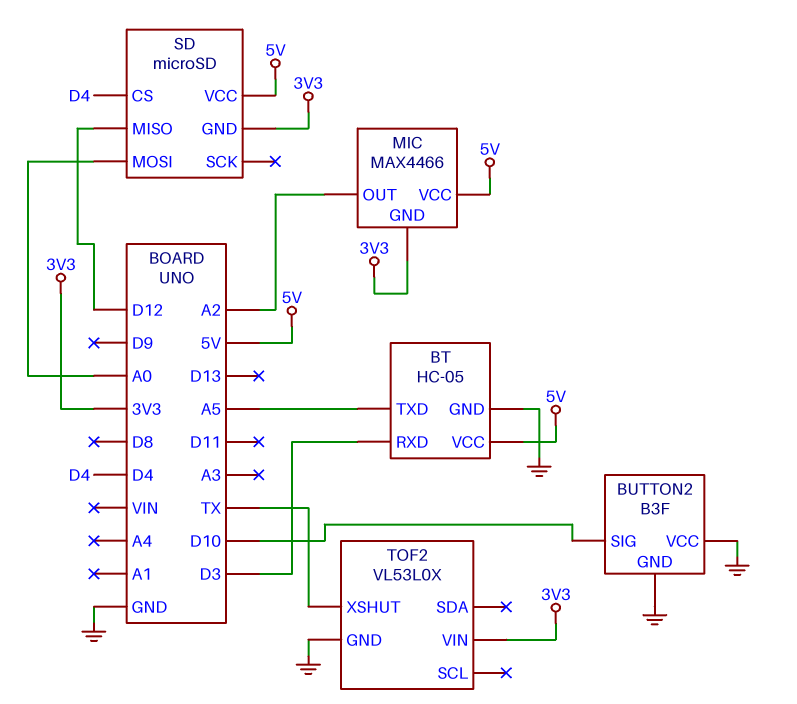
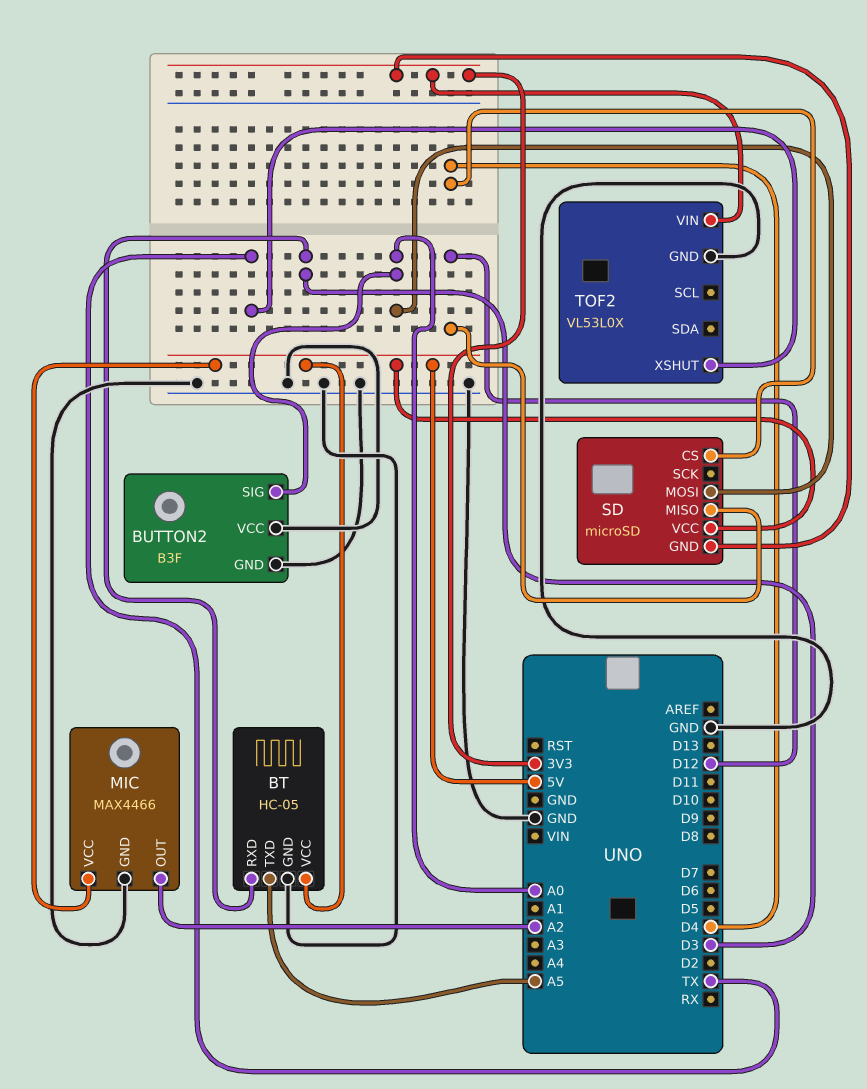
BUTTON2 pin SIG: D10 -> A0
MIC pin GND: 3V3 -> GND

